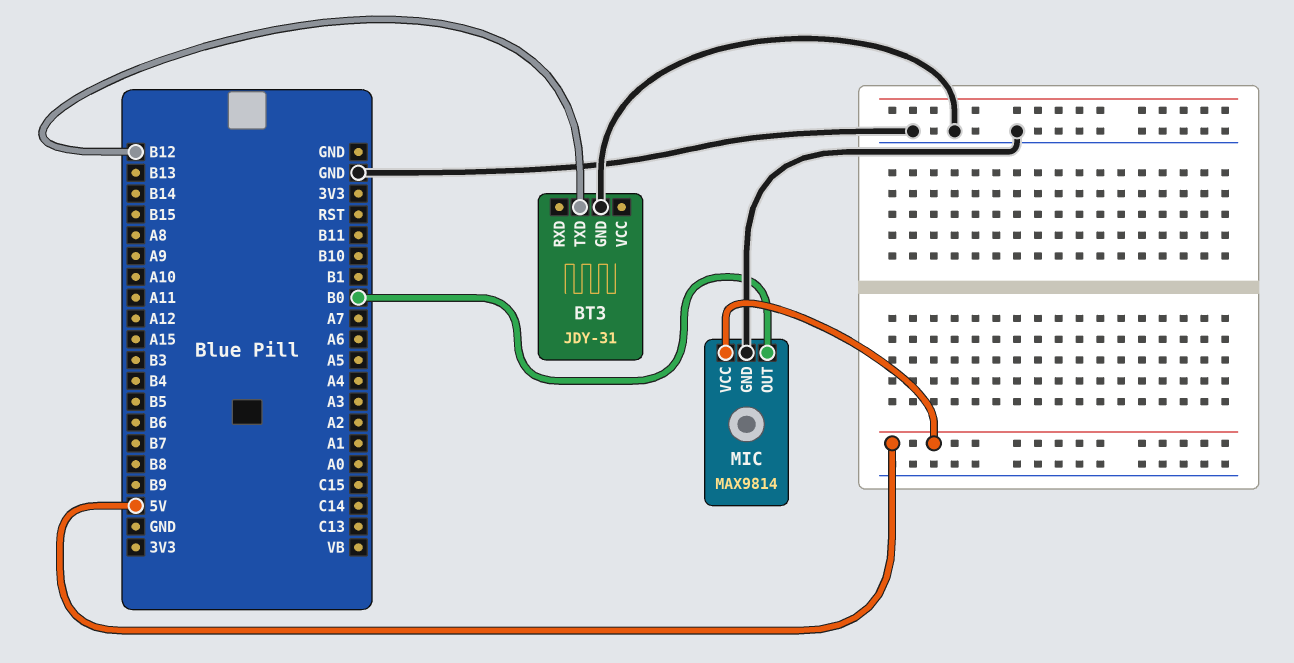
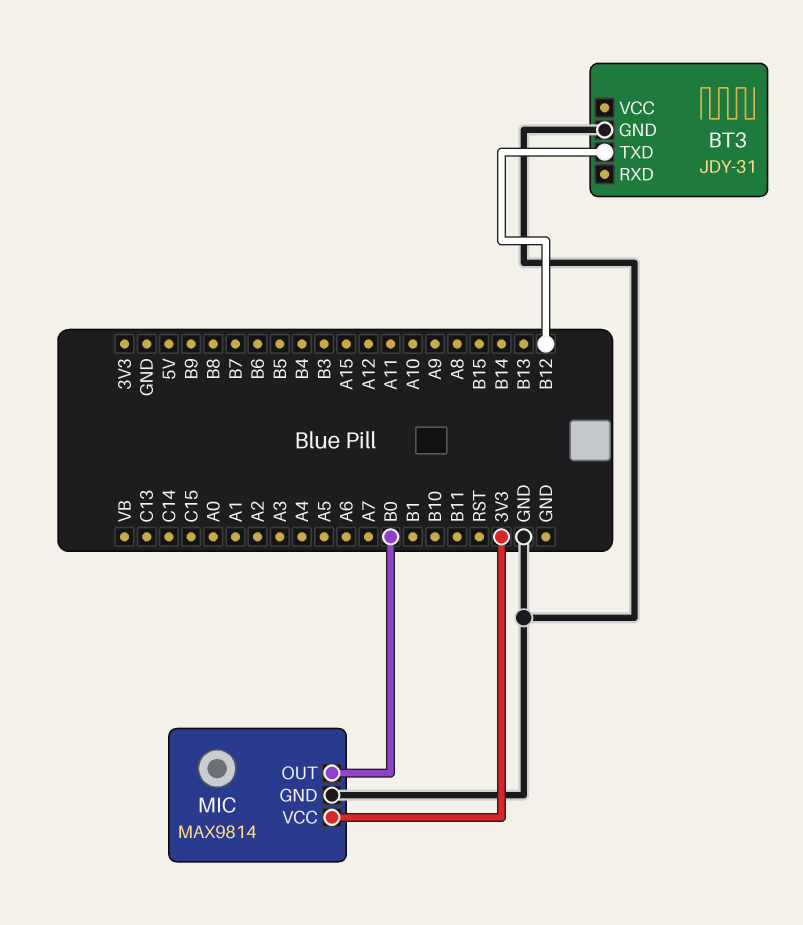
MIC pin VCC: 5V -> 3V3

